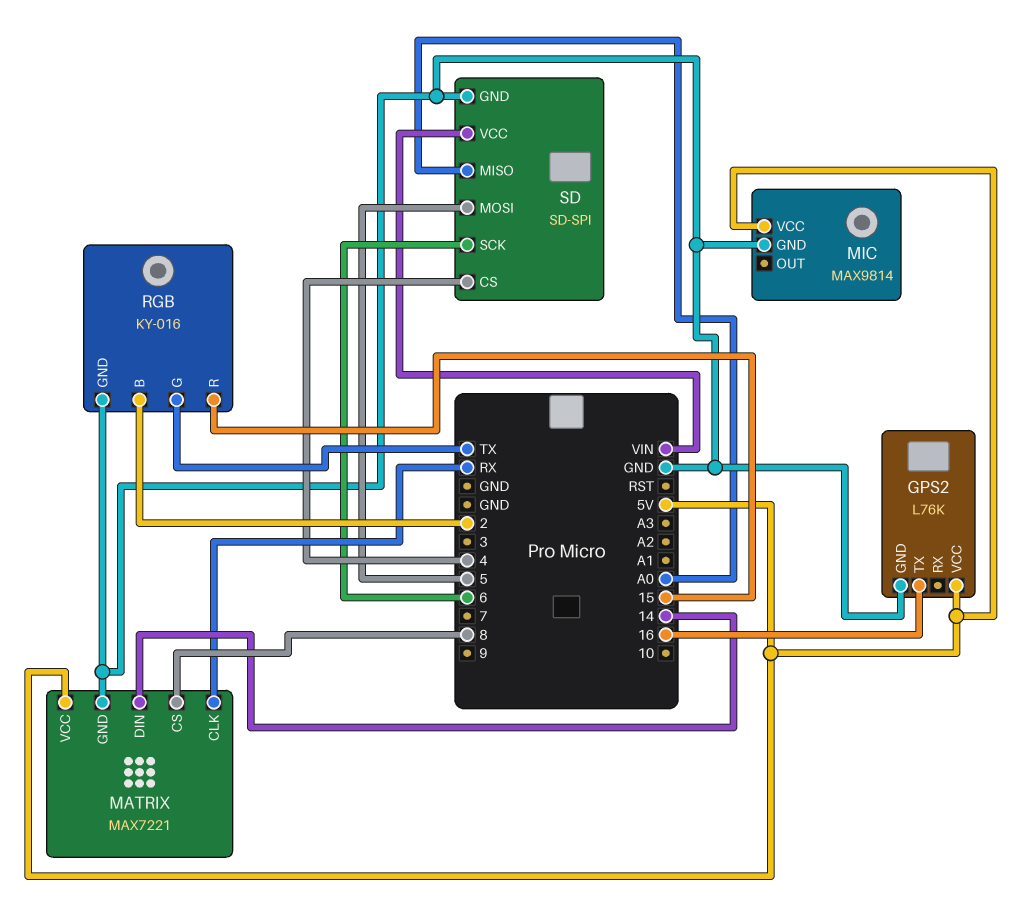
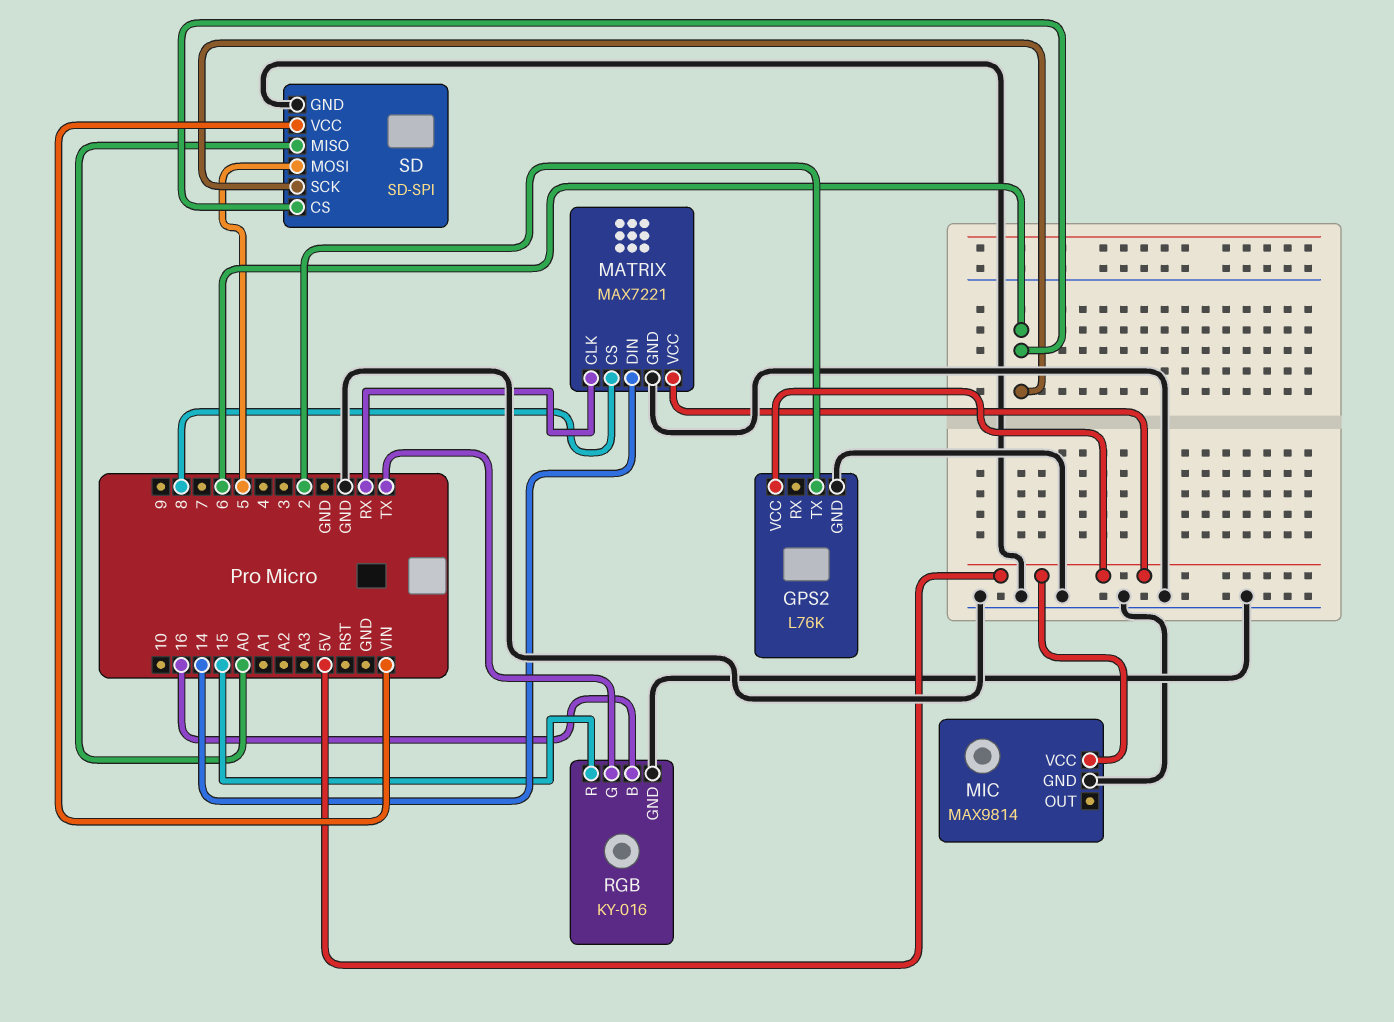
GPS2 pin TX: 16 -> 2
RGB pin B: 2 -> 16
SD pin CS: 4 -> 6

